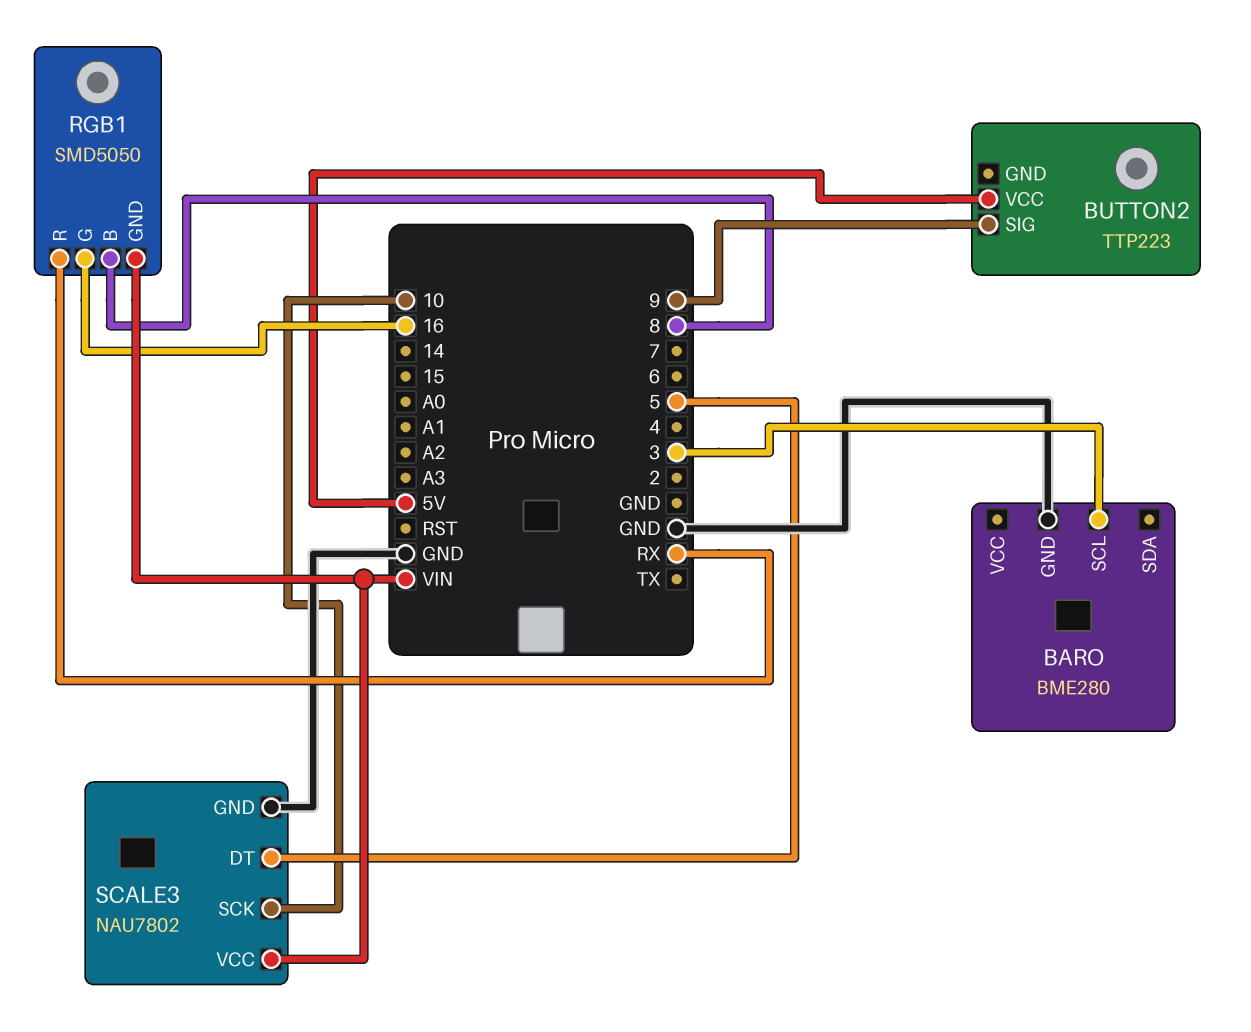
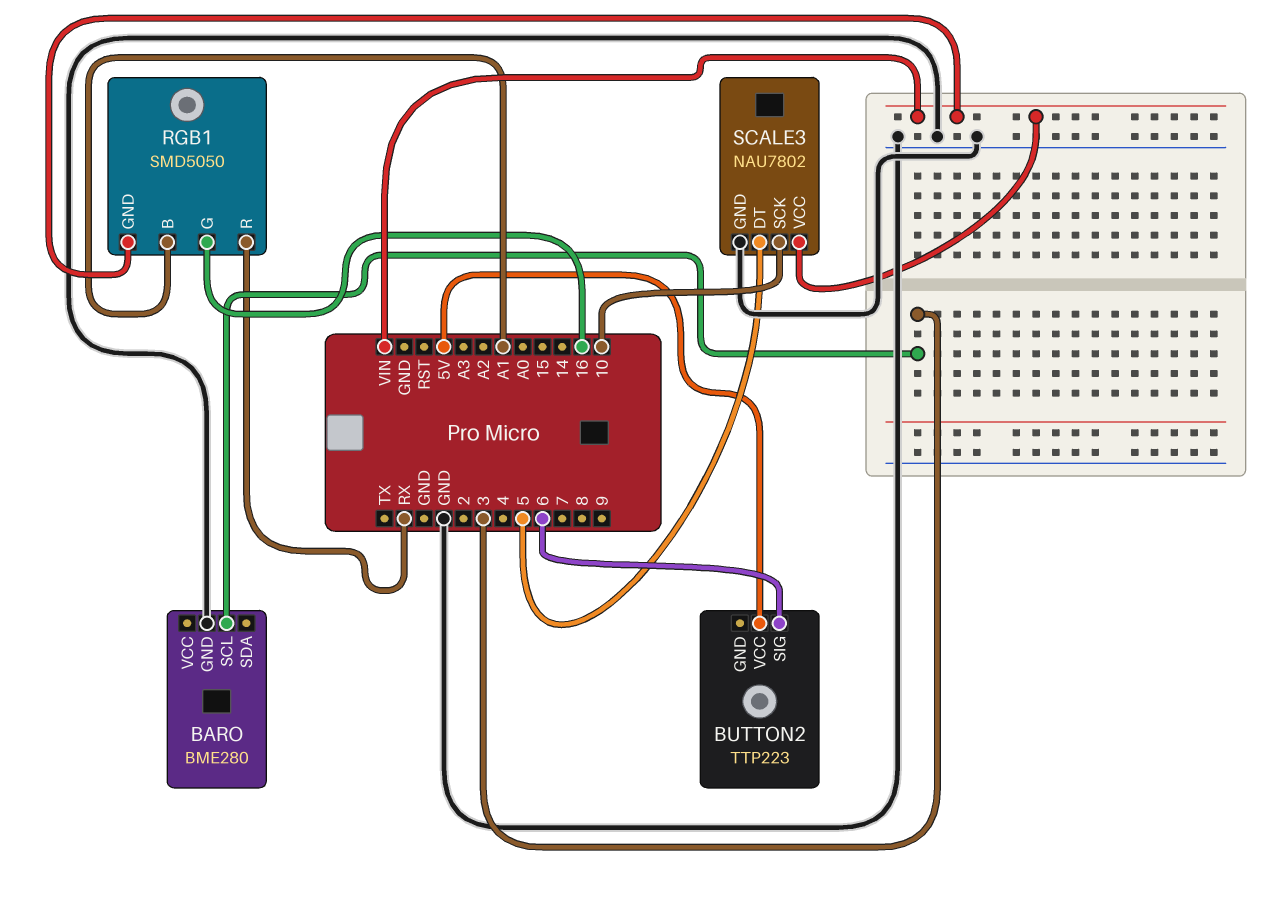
BUTTON2 pin SIG: 9 -> 6
RGB1 pin B: 8 -> A1

